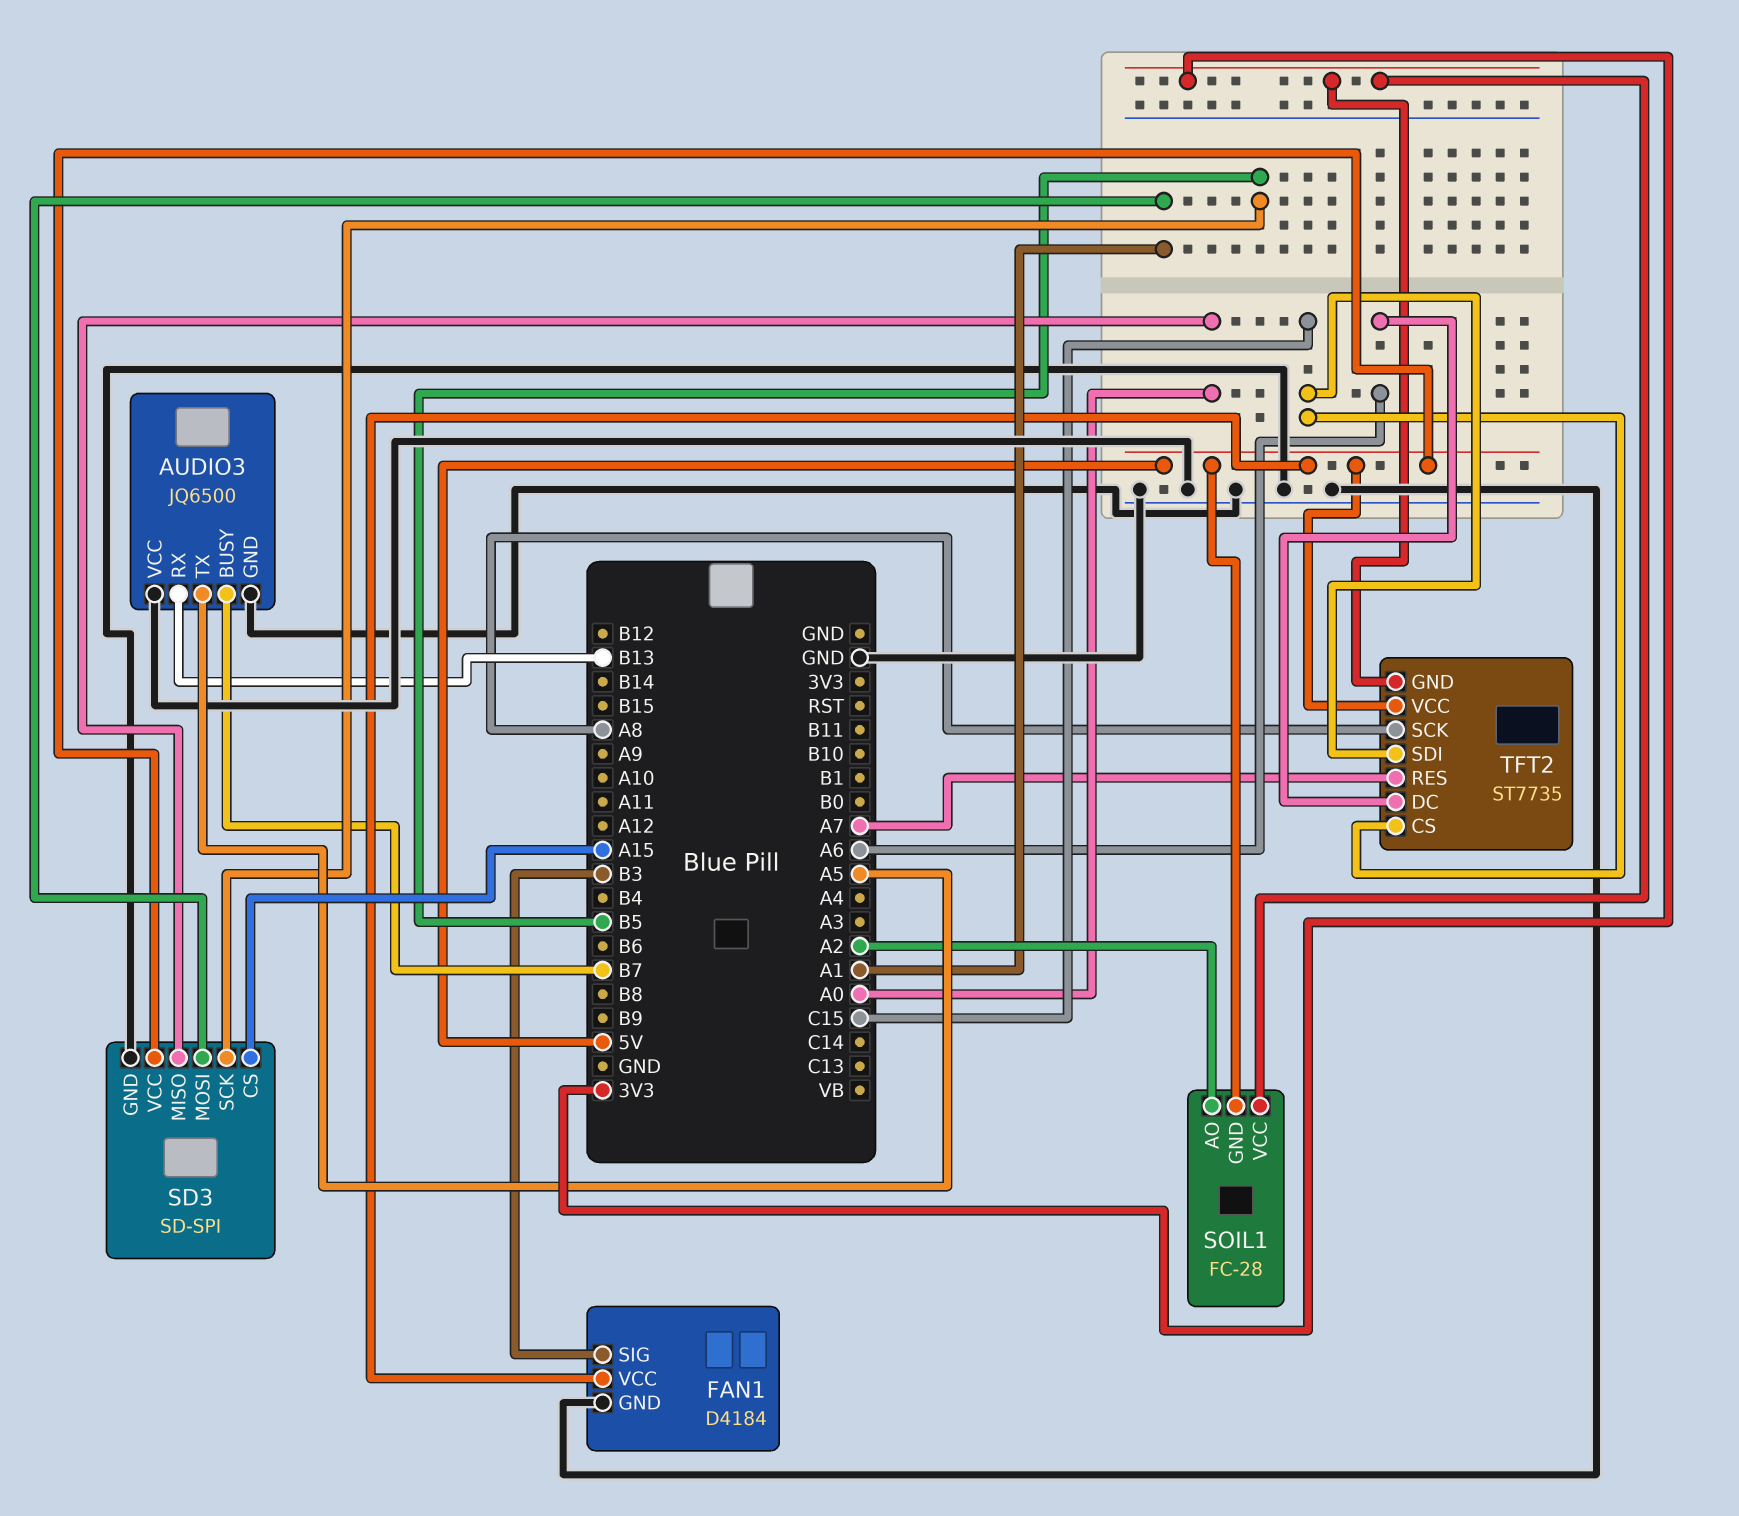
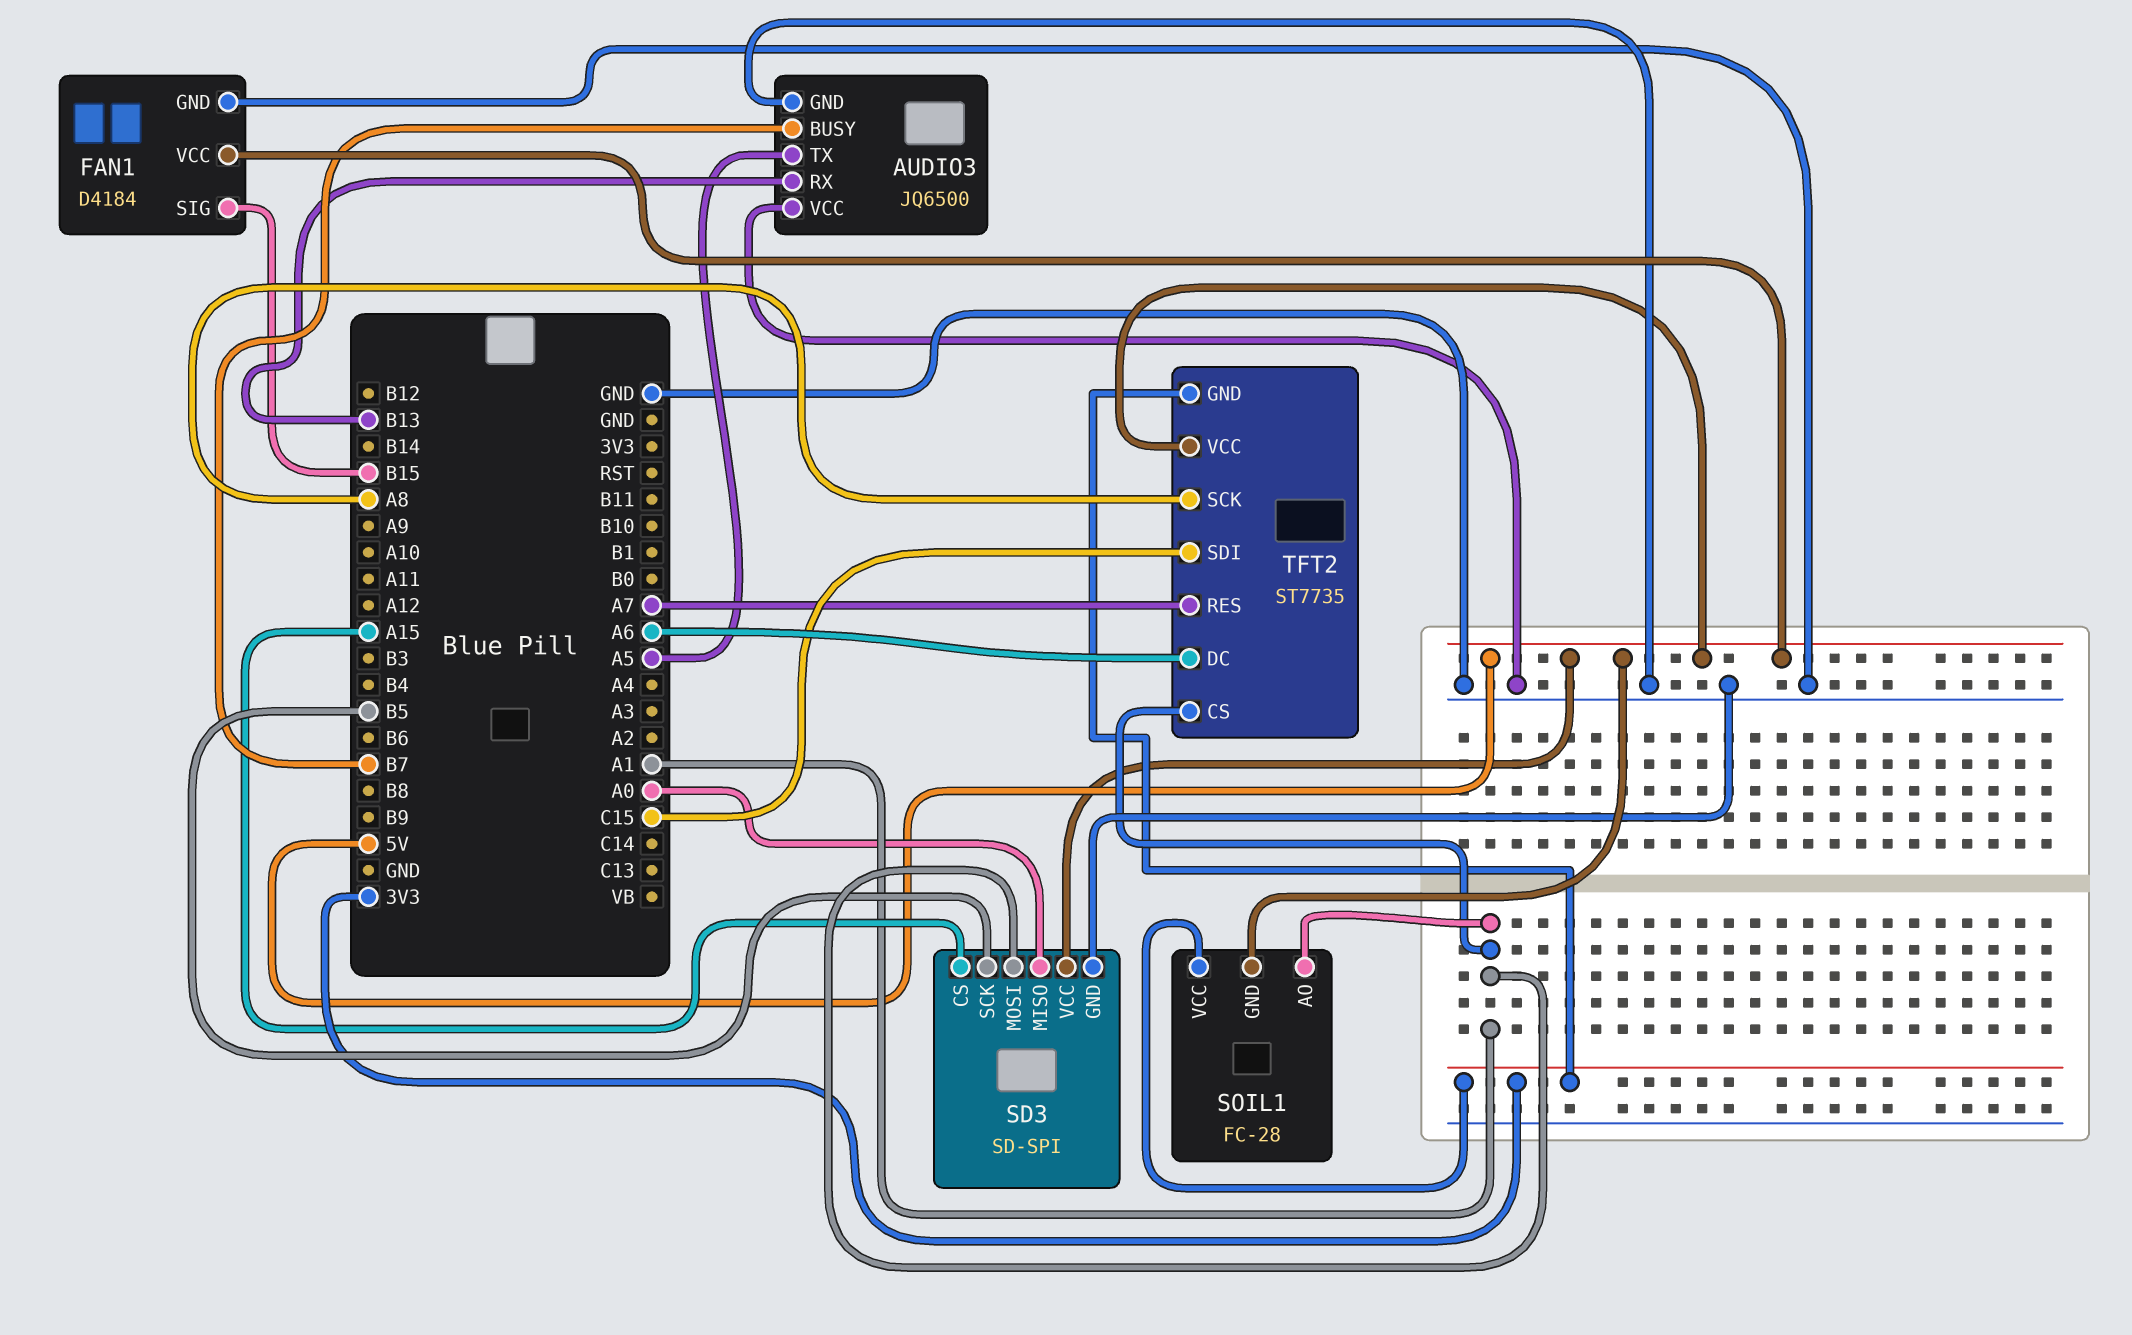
FAN1 pin SIG: B3 -> B15
SOIL1 pin AO: A2 -> A1
TFT2 pin CS: C15 -> A1

